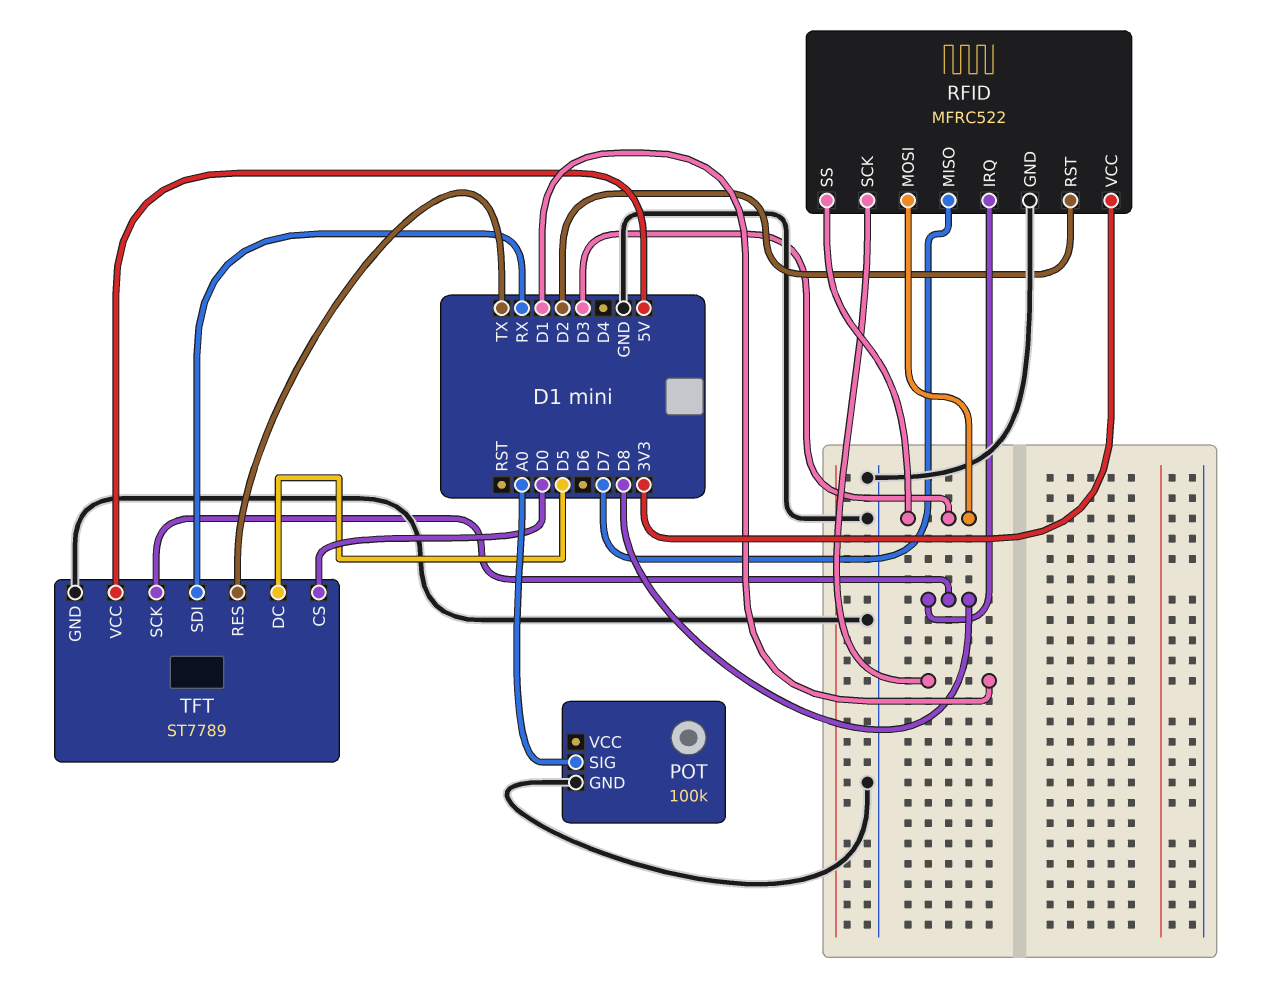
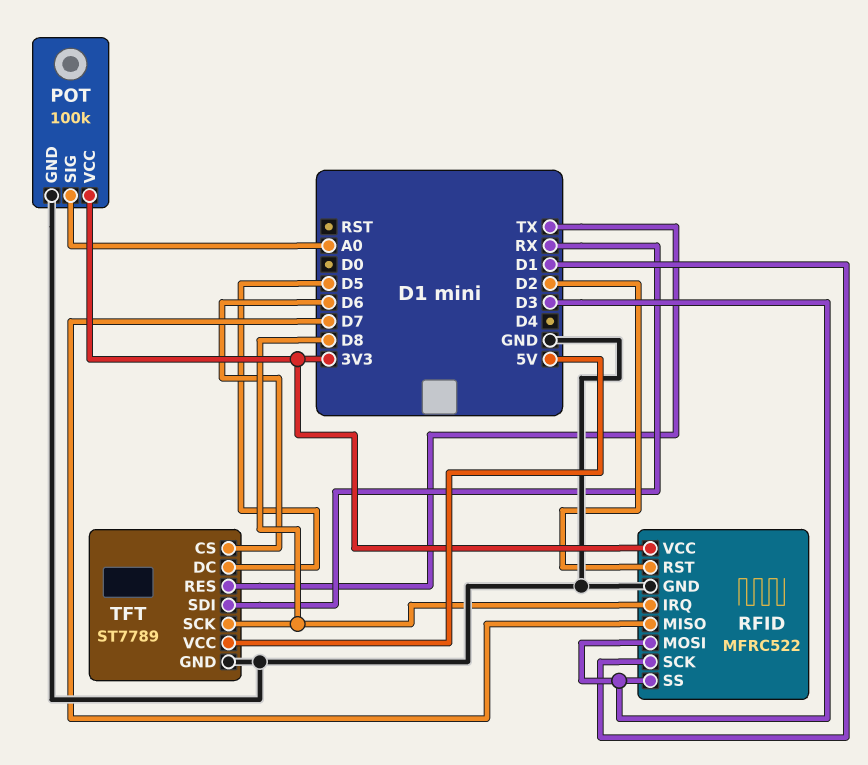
POT pin VCC: none -> 3V3
TFT pin CS: D0 -> D6

